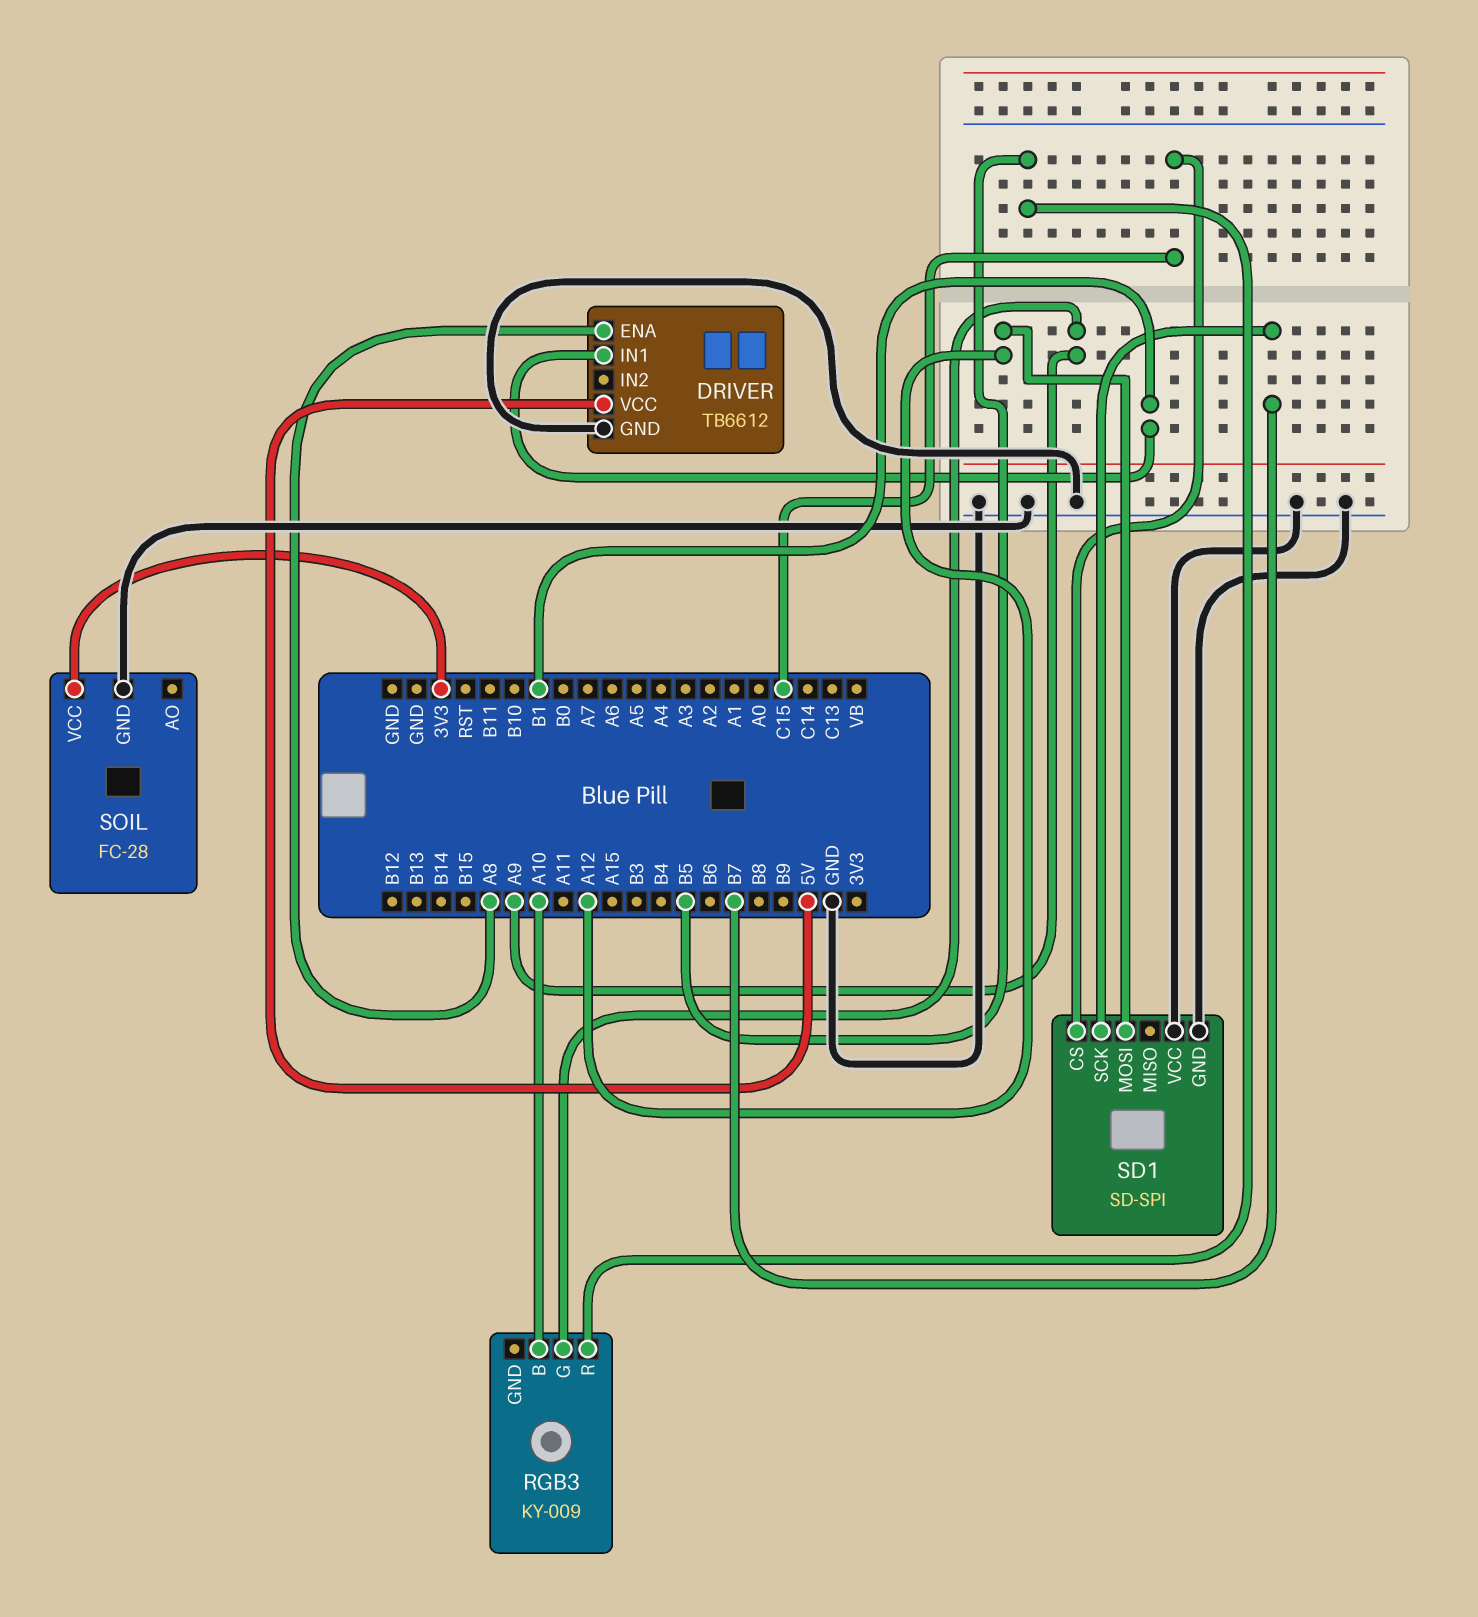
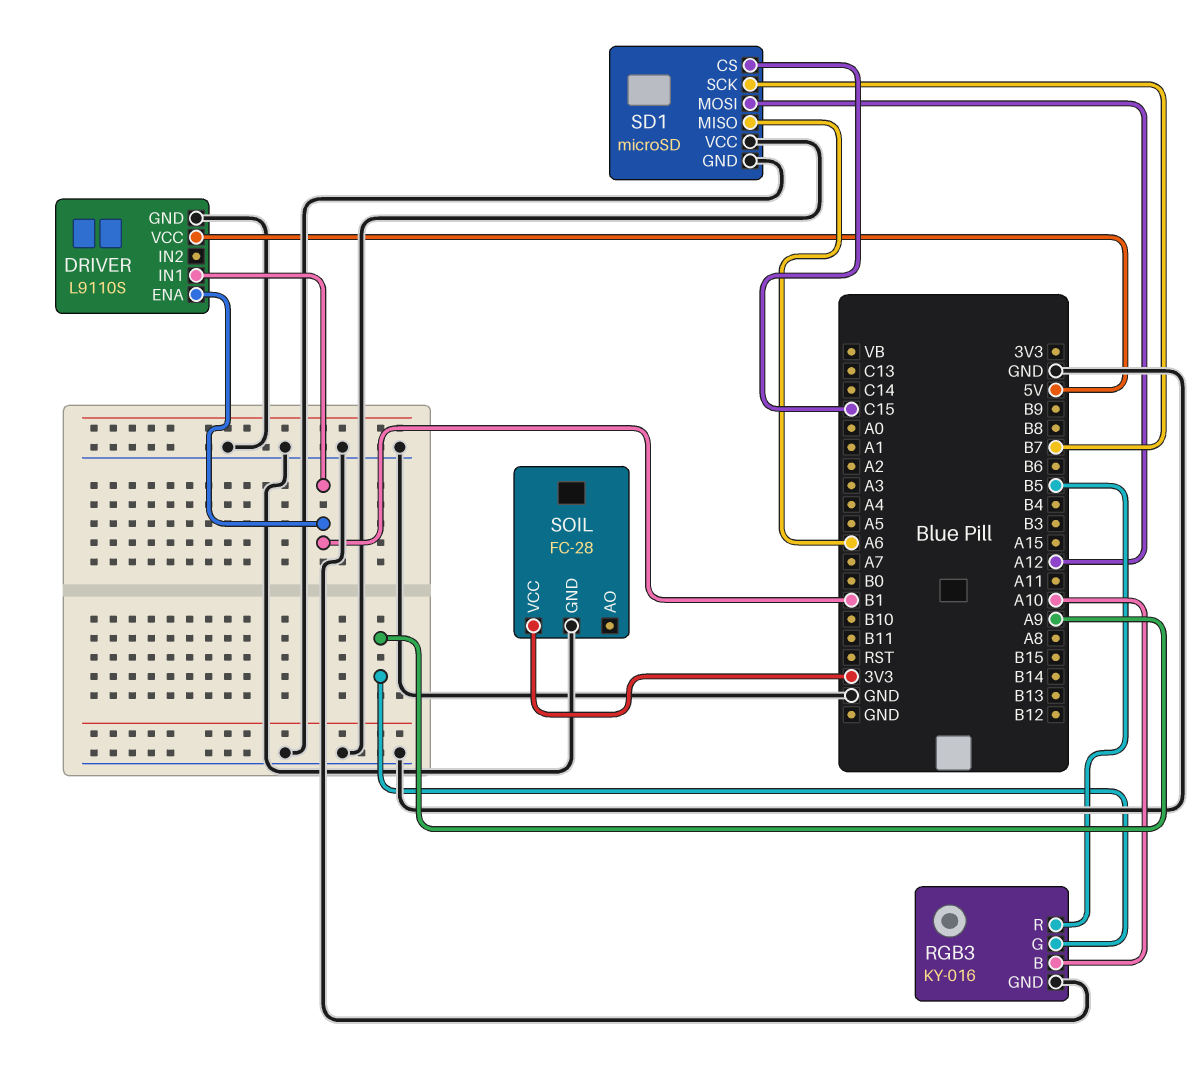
DRIVER: TB6612 -> L9110S
DRIVER pin ENA: A8 -> B1
RGB3: KY-009 -> KY-016
RGB3 pin GND: none -> GND
SD1: SD-SPI -> microSD
SD1 pin MISO: none -> A6

